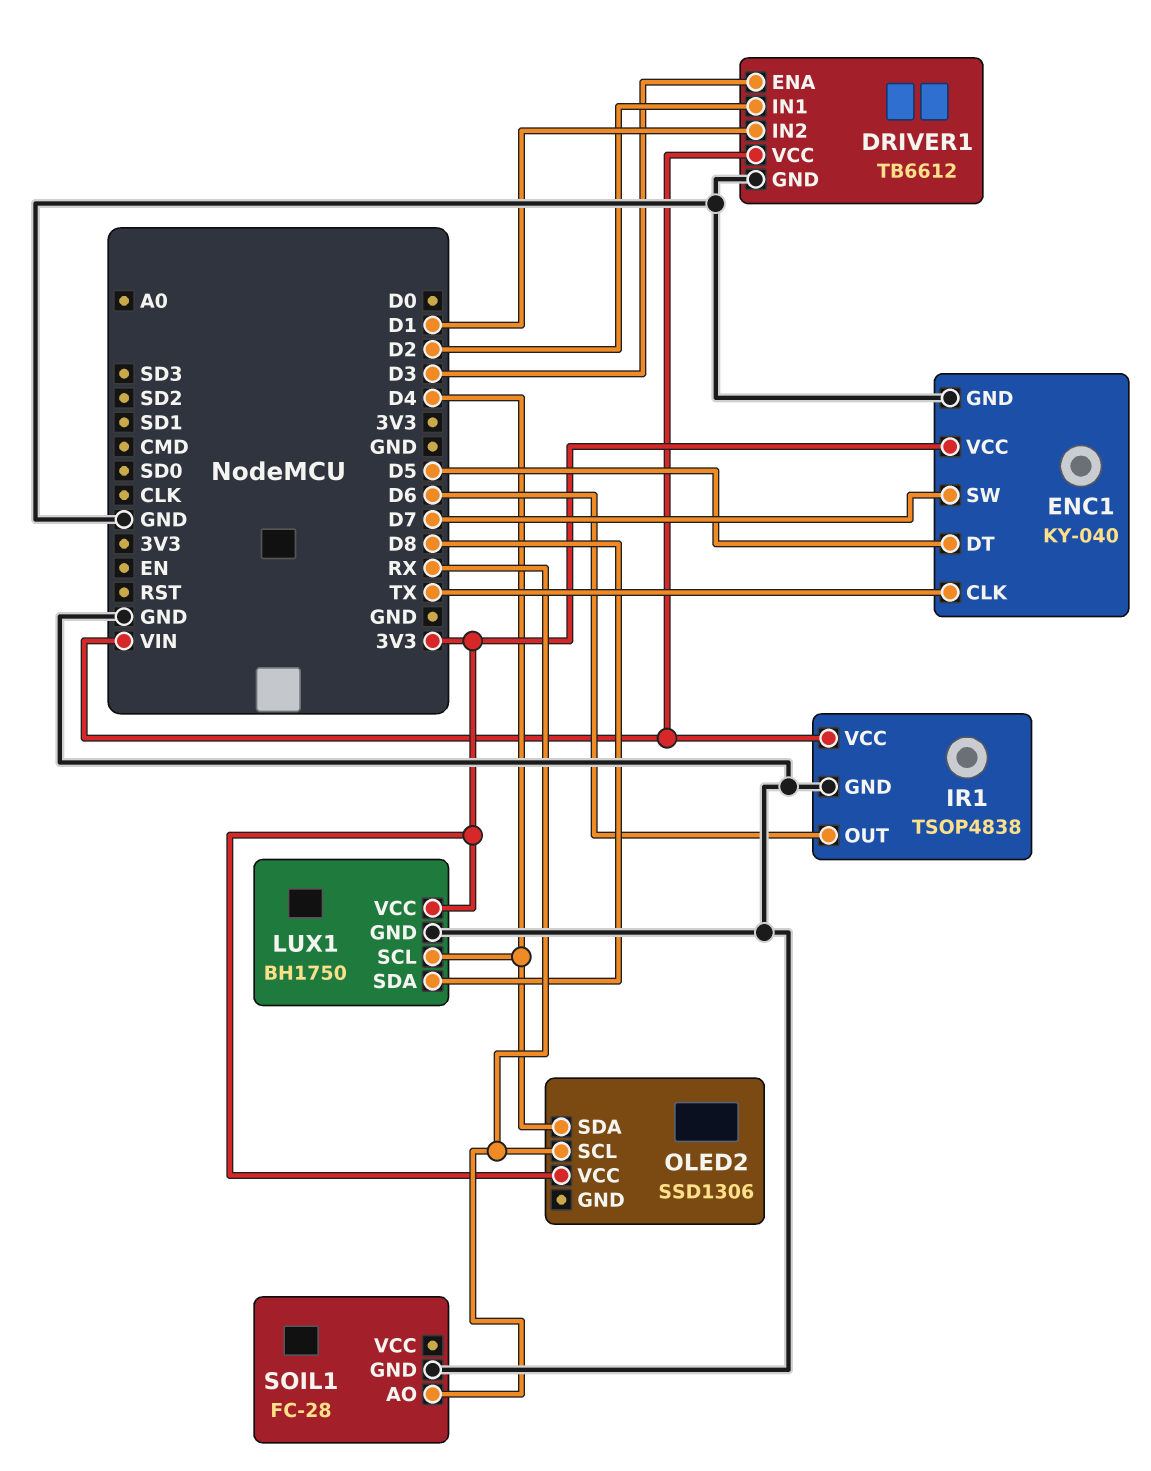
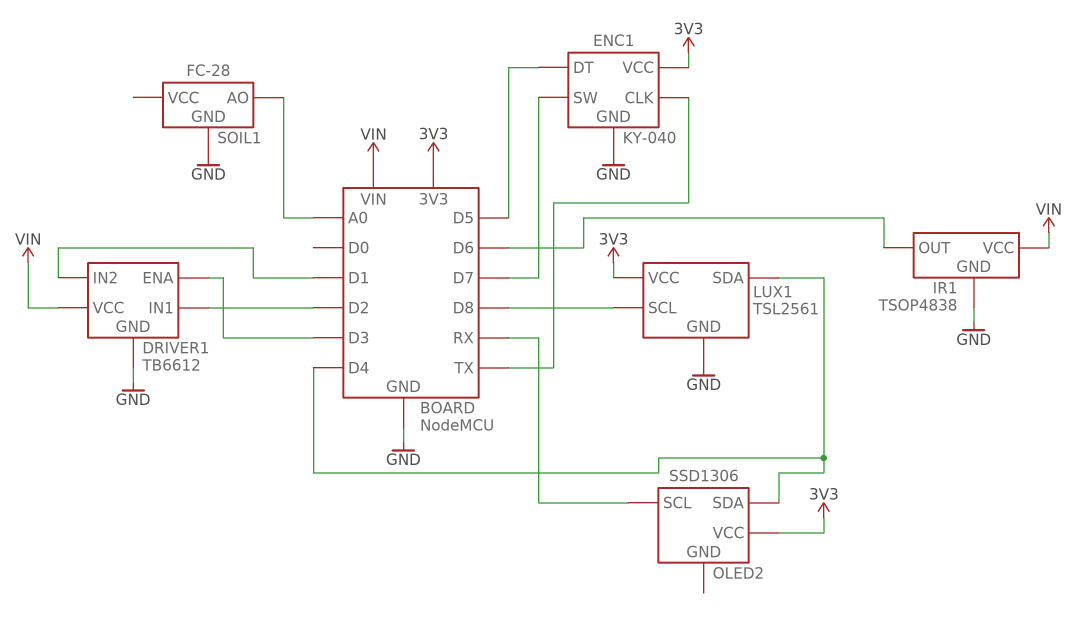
LUX1: BH1750 -> TSL2561
LUX1 pin SCL: D4 -> D8
LUX1 pin SDA: D8 -> D4
SOIL1 pin AO: RX -> A0

